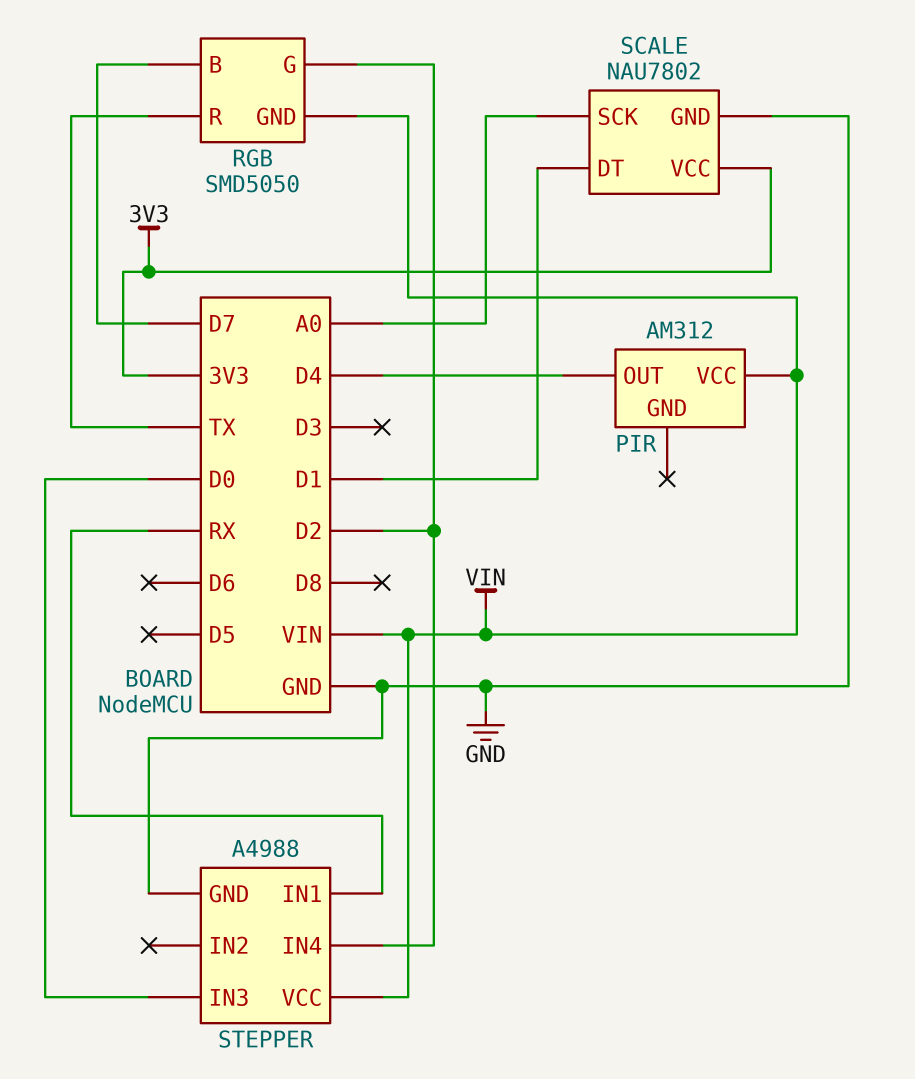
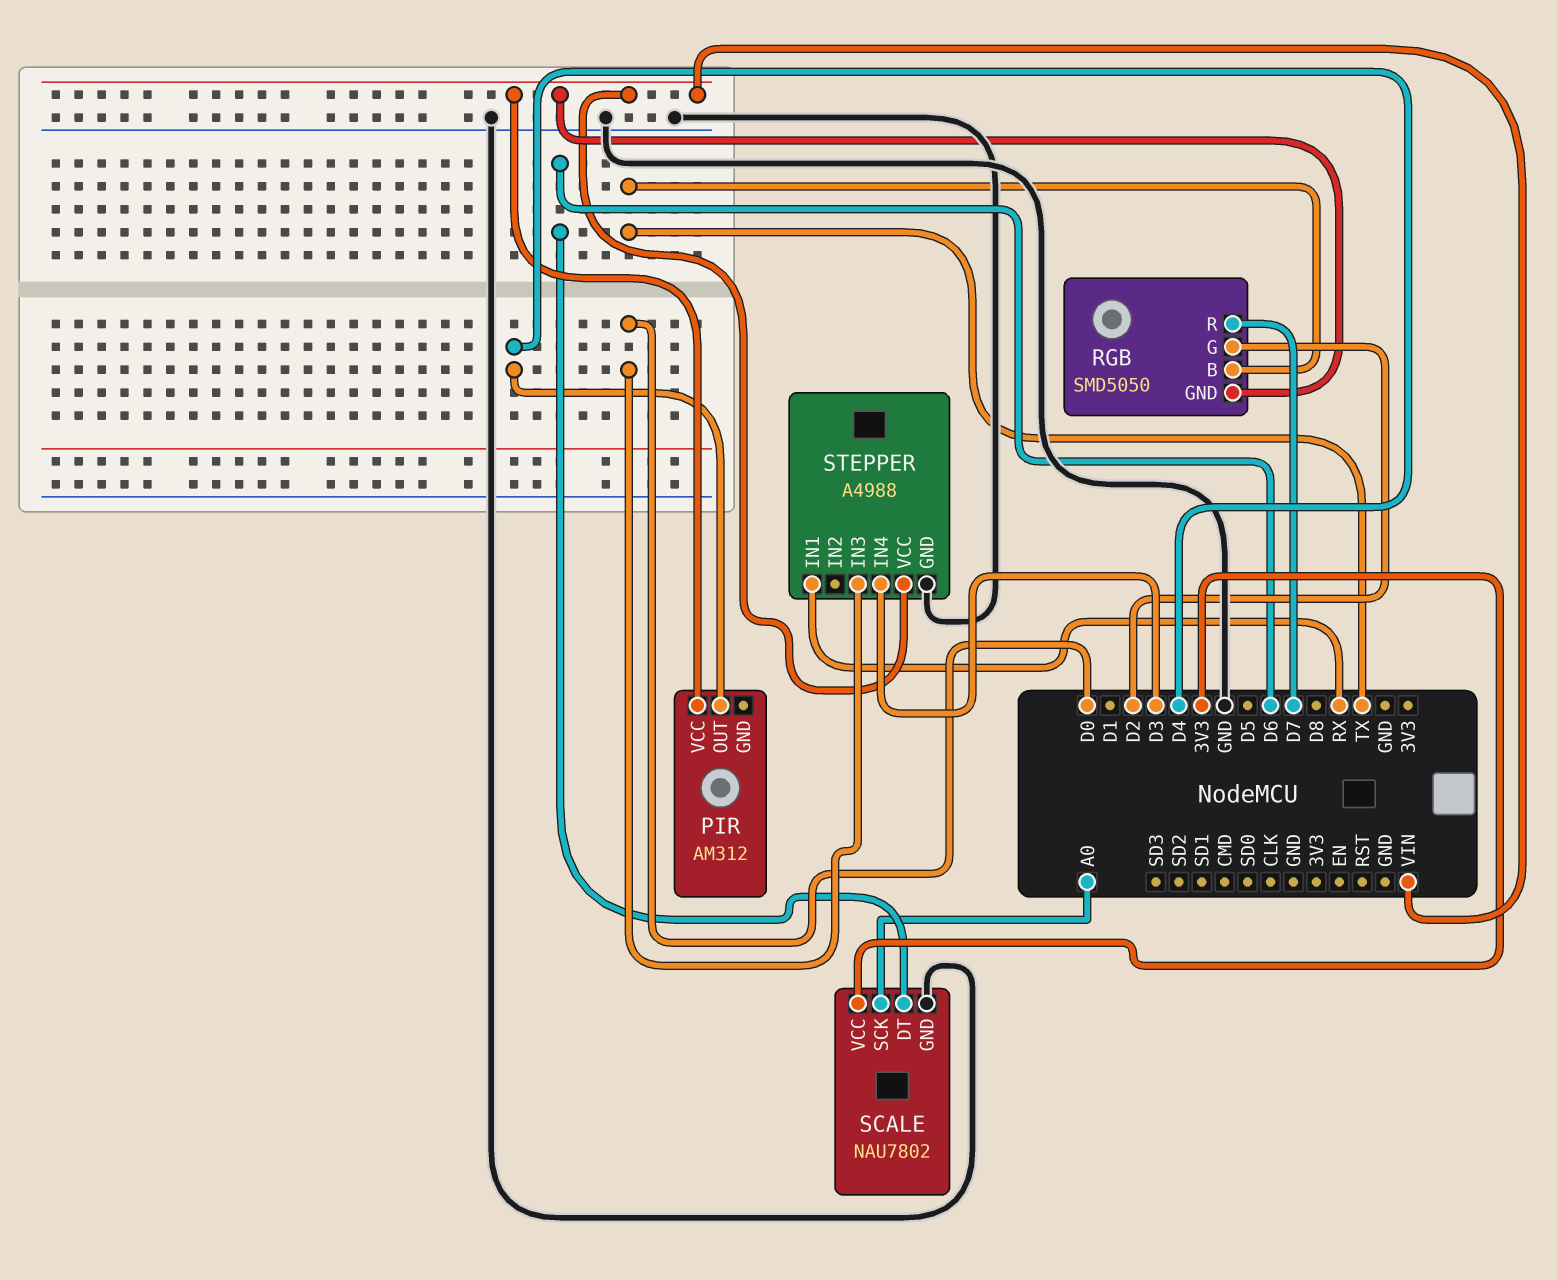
RGB pin B: D7 -> TX
RGB pin R: TX -> D7
SCALE pin DT: D1 -> D6
STEPPER pin IN4: D2 -> D3

